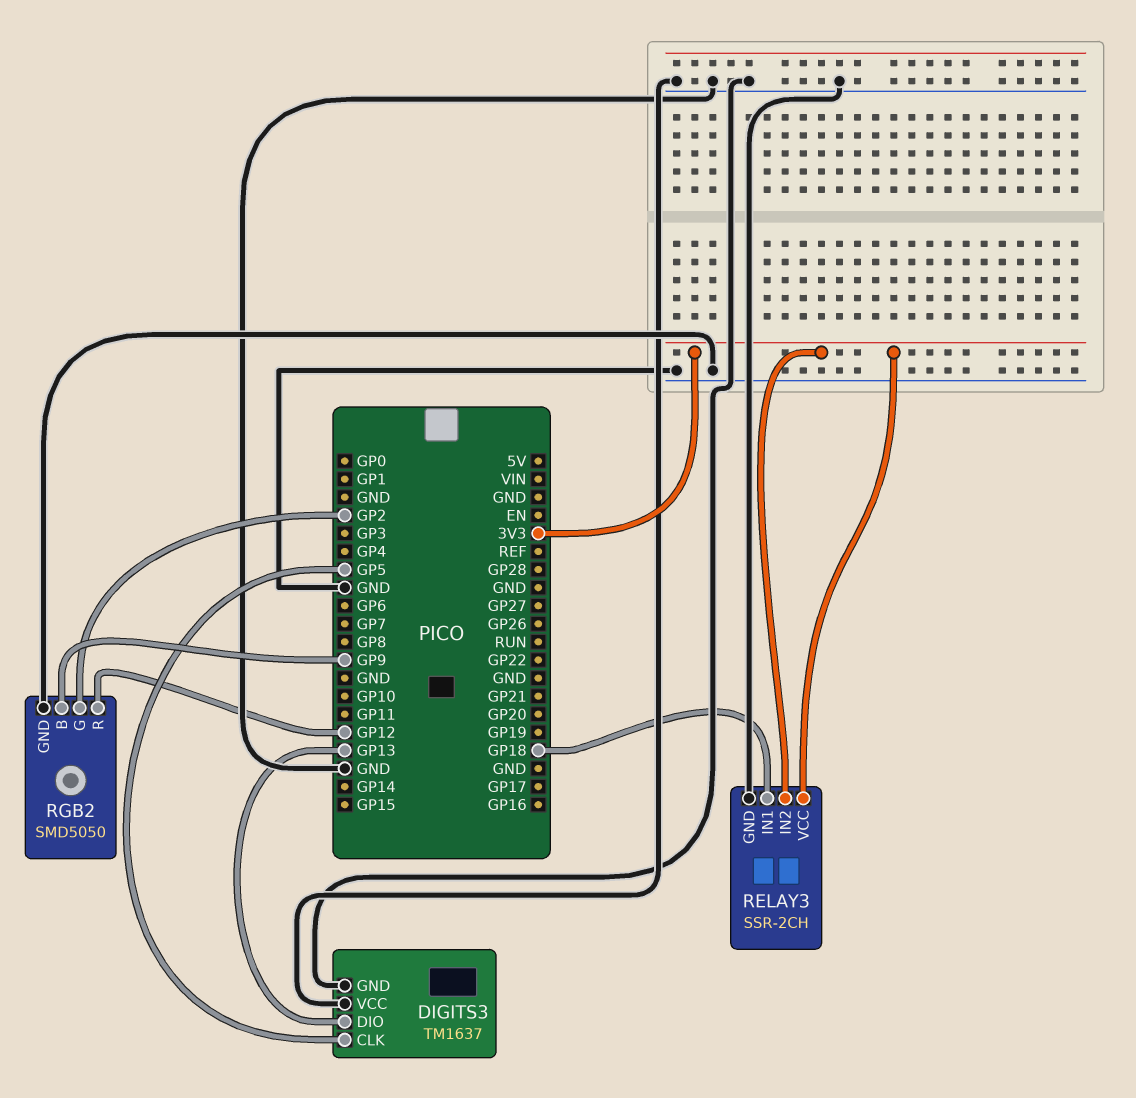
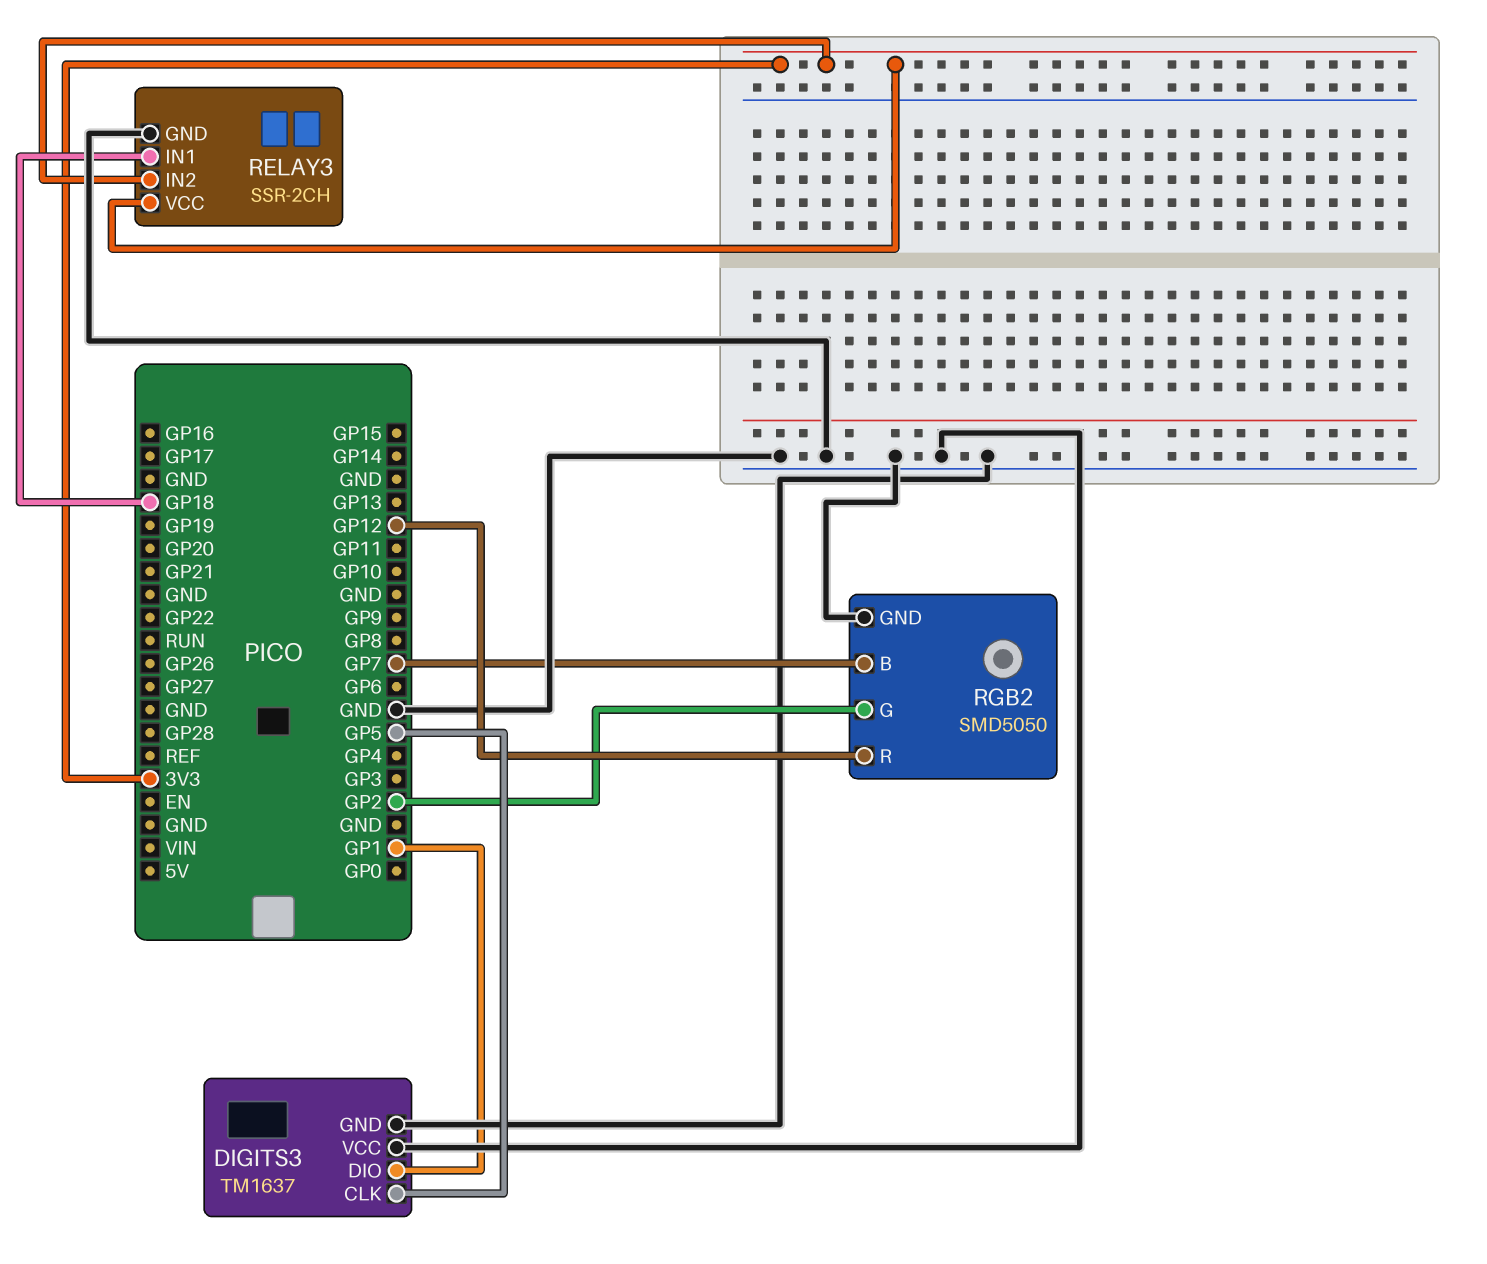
DIGITS3 pin DIO: GP13 -> GP1
RGB2 pin B: GP9 -> GP7

